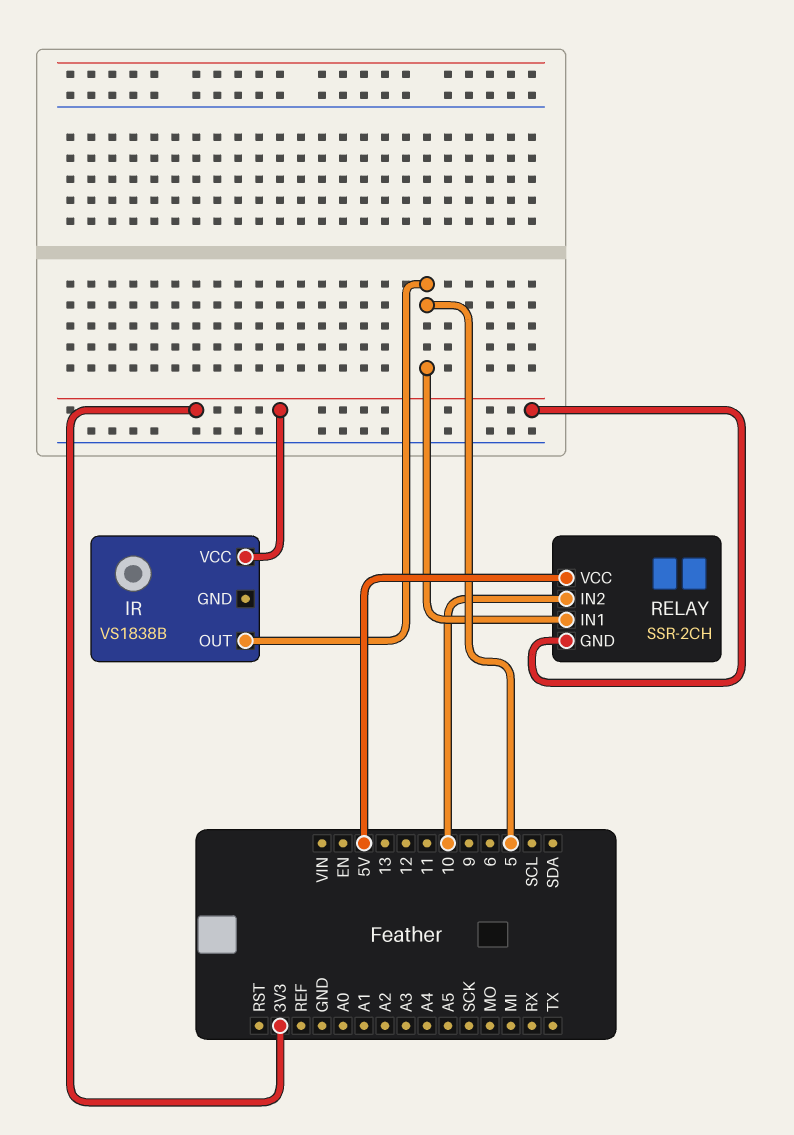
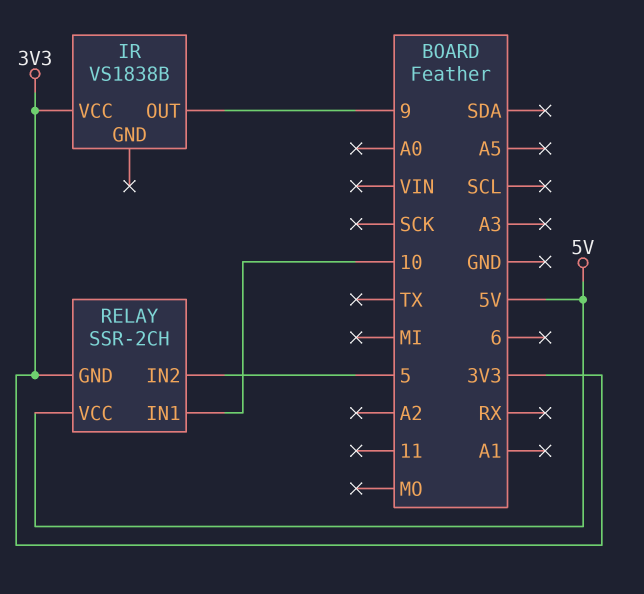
IR pin OUT: 5 -> 9
RELAY pin IN1: 5 -> 10
RELAY pin IN2: 10 -> 5

